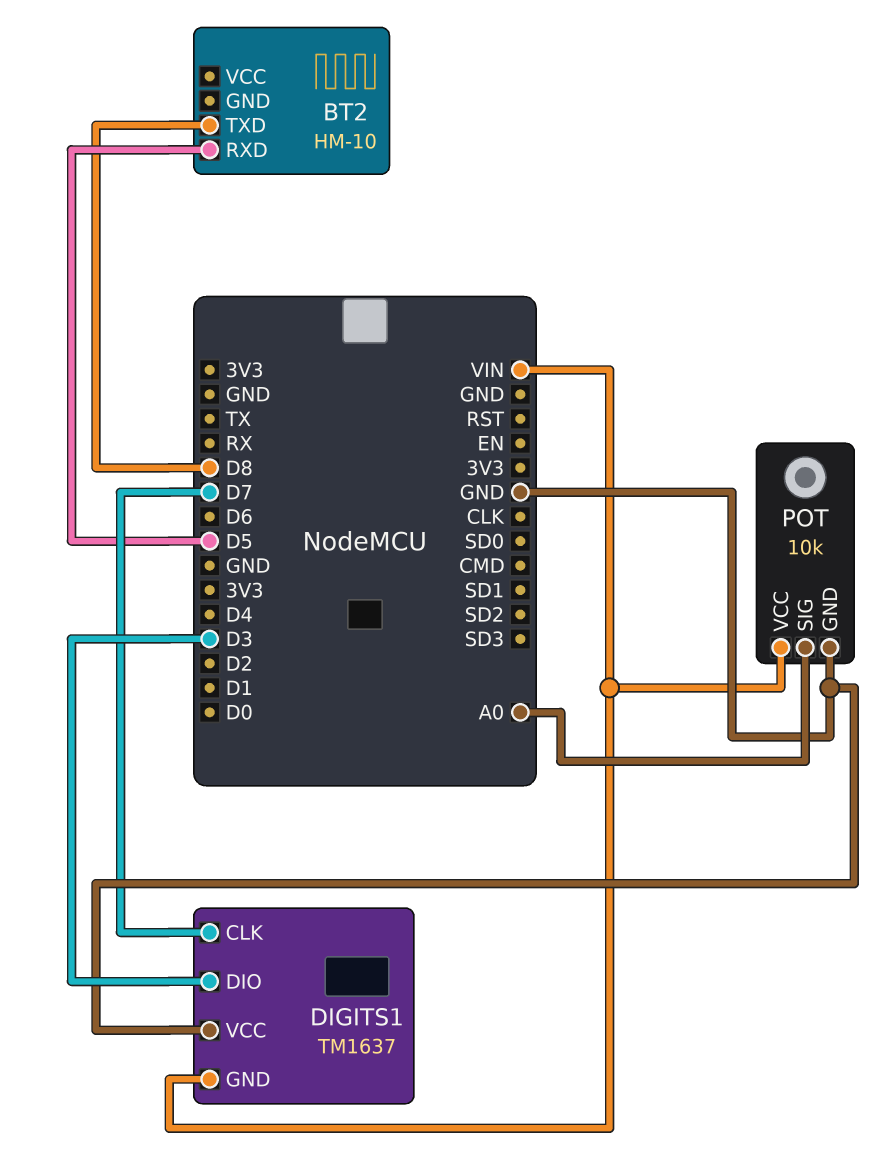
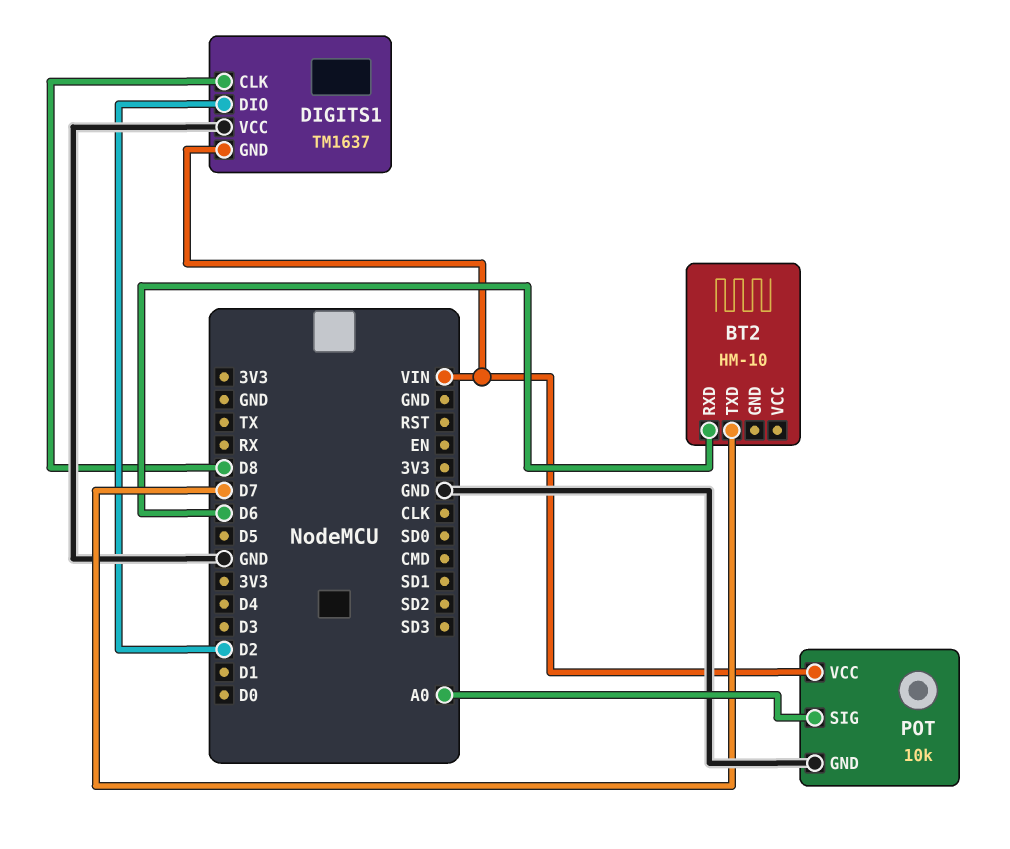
BT2 pin RXD: D5 -> D6
BT2 pin TXD: D8 -> D7
DIGITS1 pin CLK: D7 -> D8
DIGITS1 pin DIO: D3 -> D2

